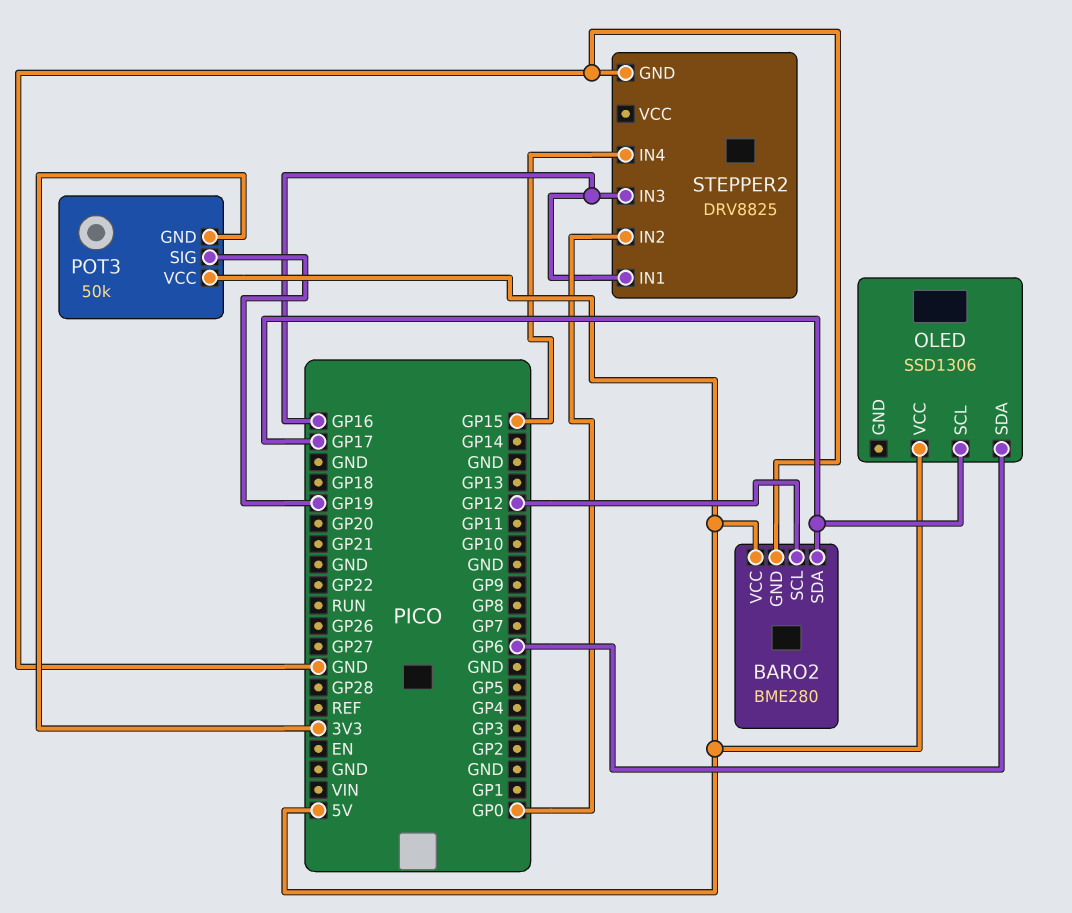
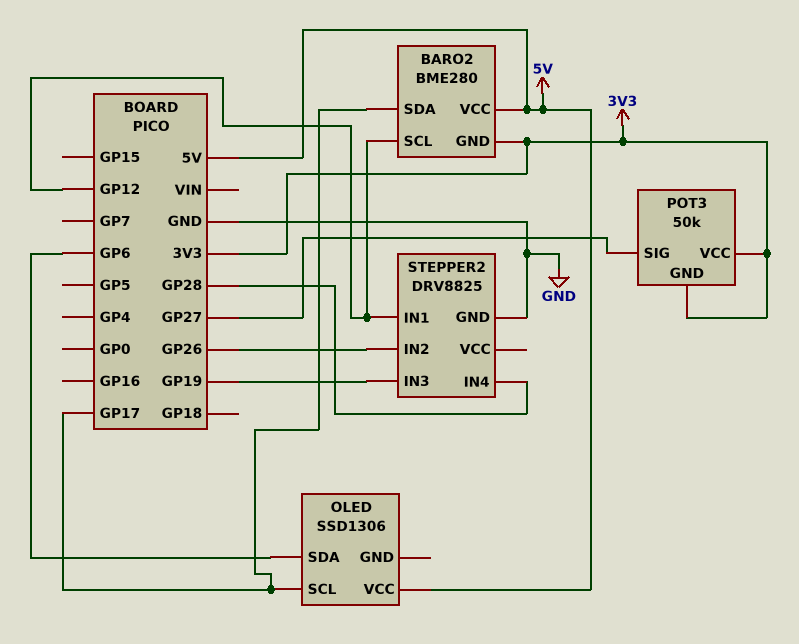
BARO2 pin GND: GND -> 3V3
POT3 pin SIG: GP19 -> GP27
POT3 pin VCC: 5V -> 3V3
STEPPER2 pin IN1: GP16 -> GP12
STEPPER2 pin IN2: GP0 -> GP26
STEPPER2 pin IN3: GP16 -> GP19
STEPPER2 pin IN4: GP15 -> GP28

